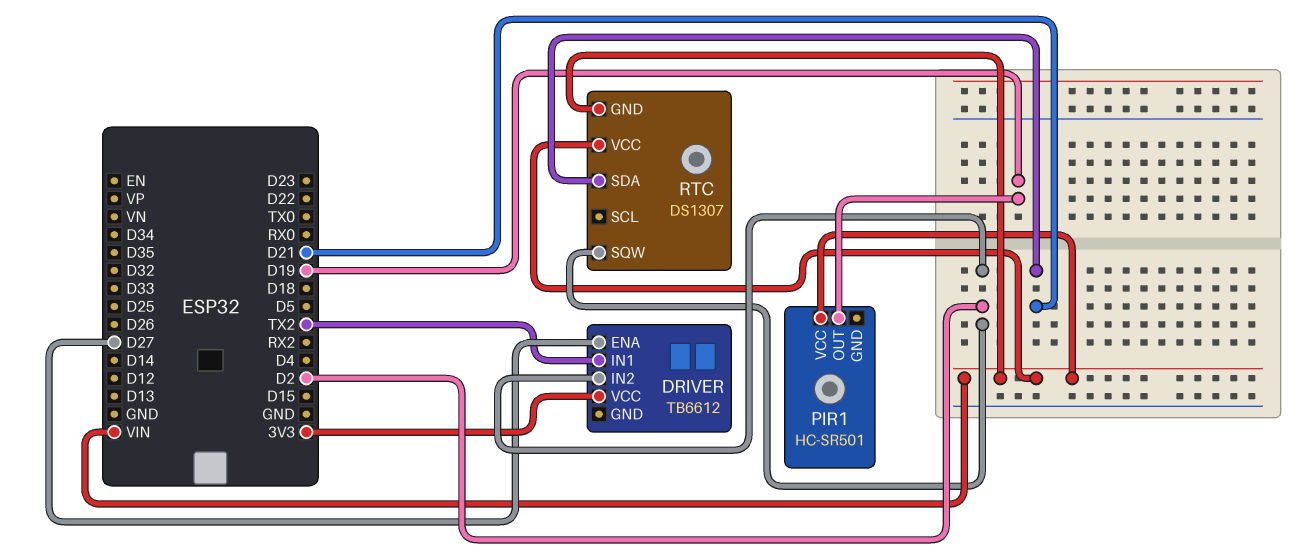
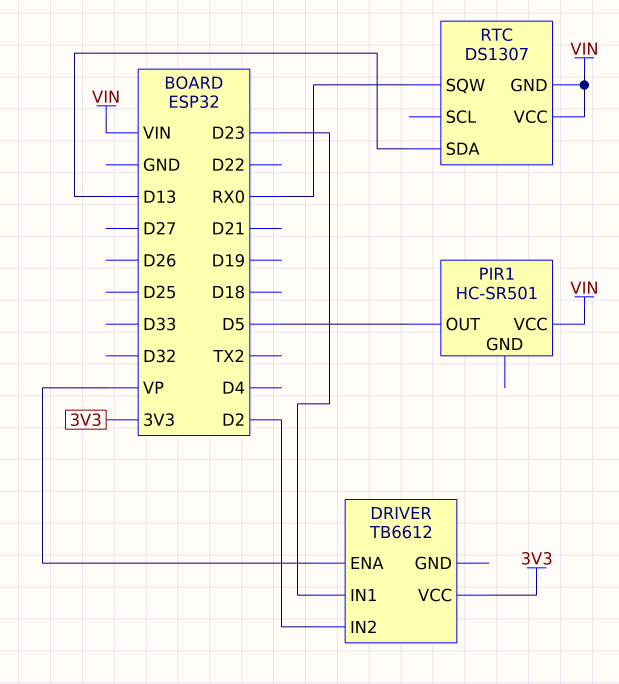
DRIVER pin ENA: D27 -> VP
DRIVER pin IN1: TX2 -> D23
PIR1 pin OUT: D19 -> D5
RTC pin SDA: D21 -> D13
RTC pin SQW: D2 -> RX0

